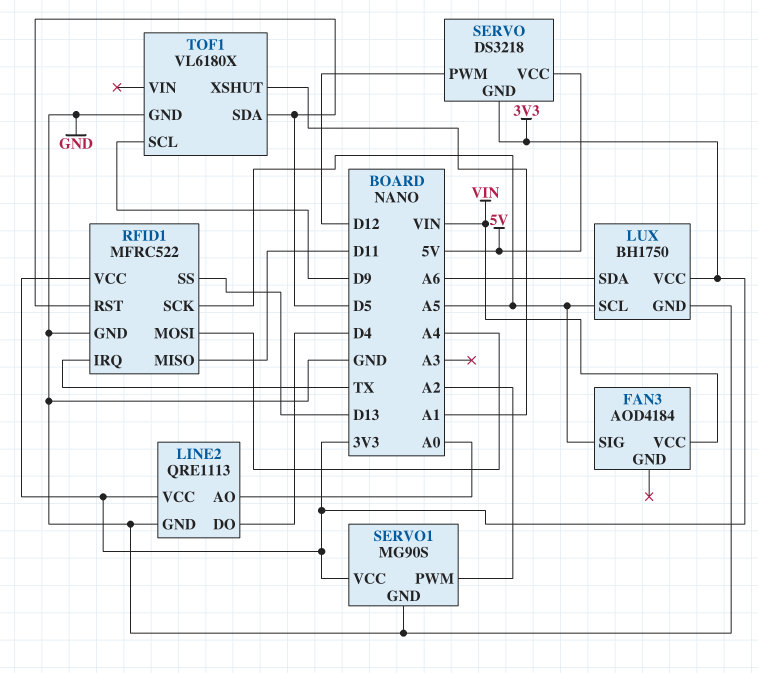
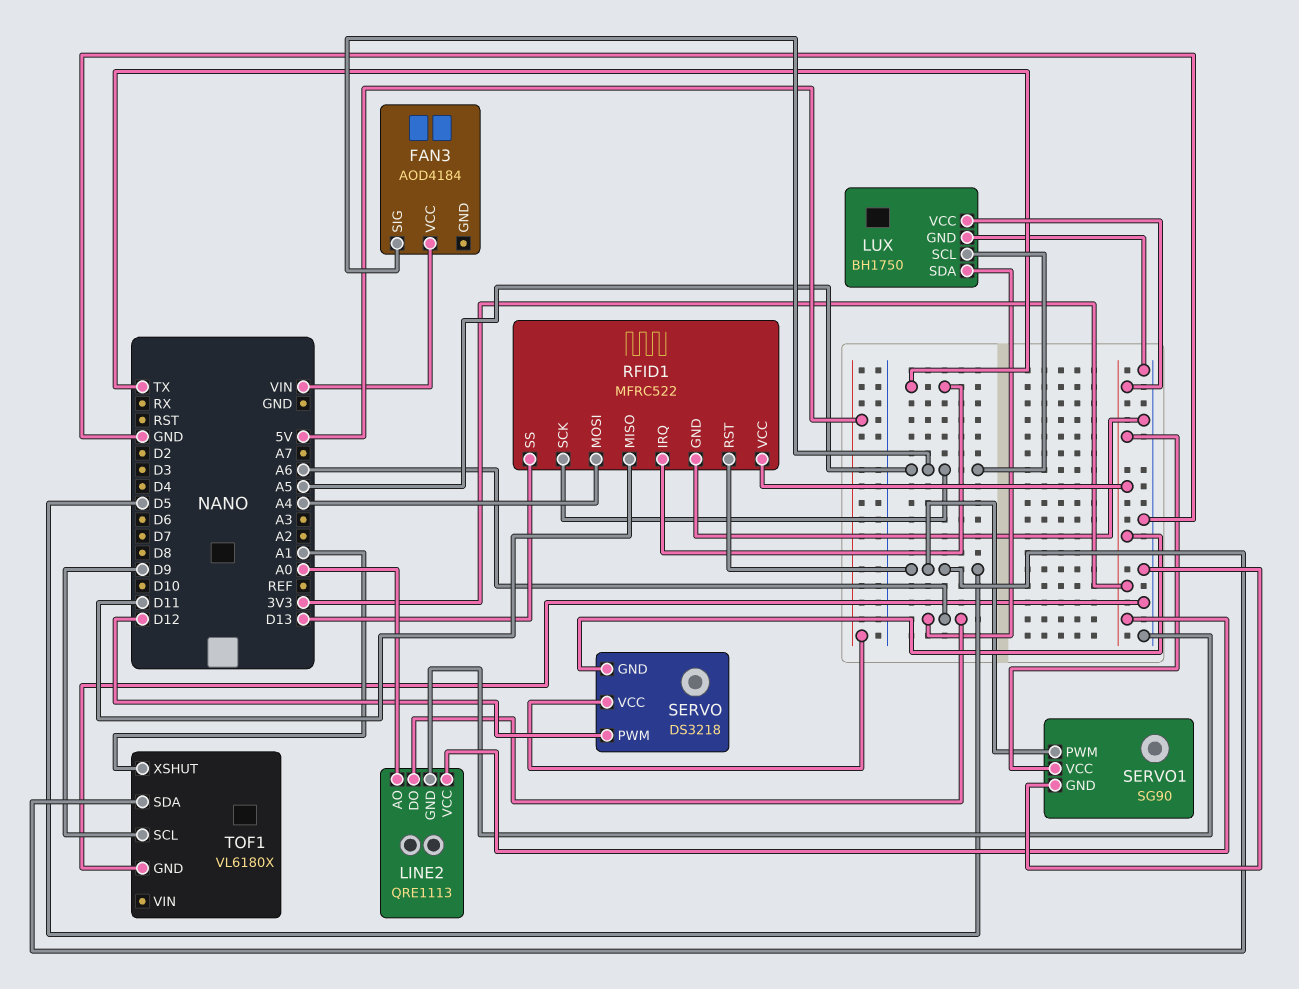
LINE2 pin DO: D4 -> A6
SERVO1: MG90S -> SG90
SERVO1 pin PWM: A2 -> D5

